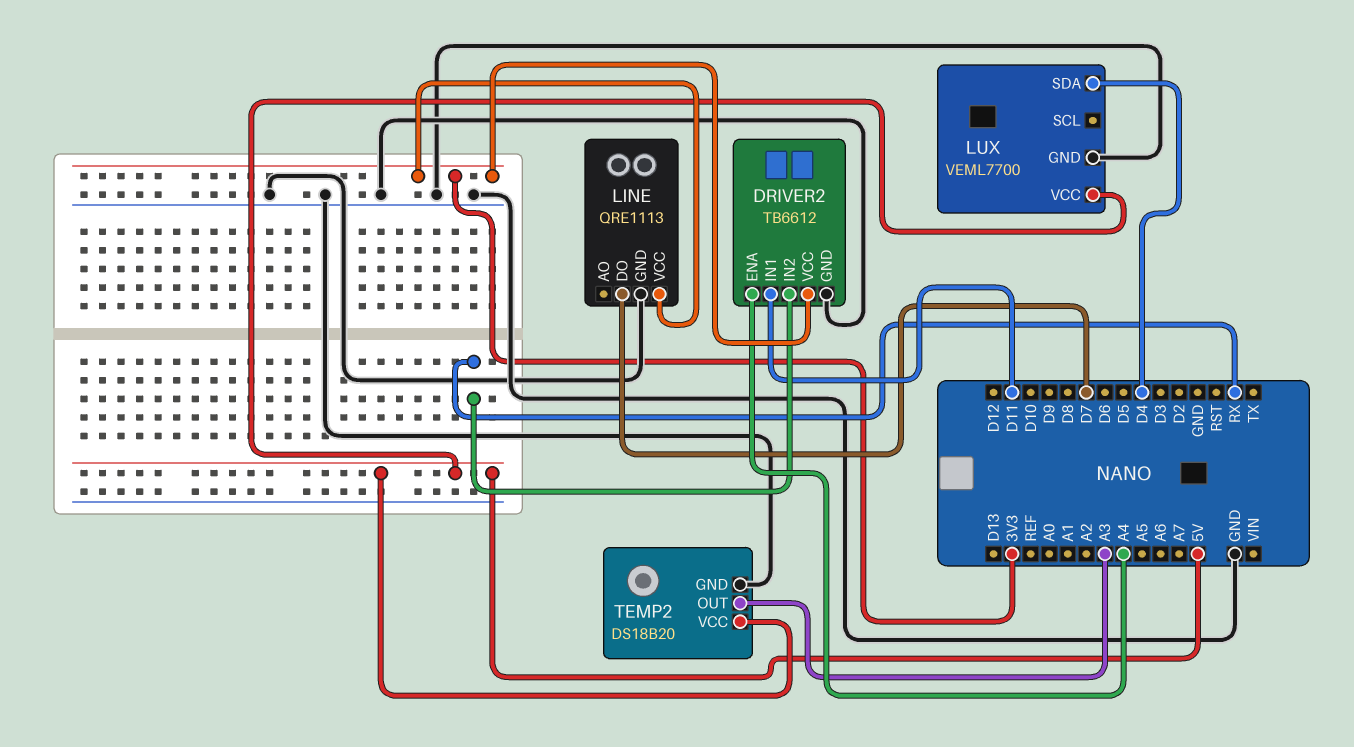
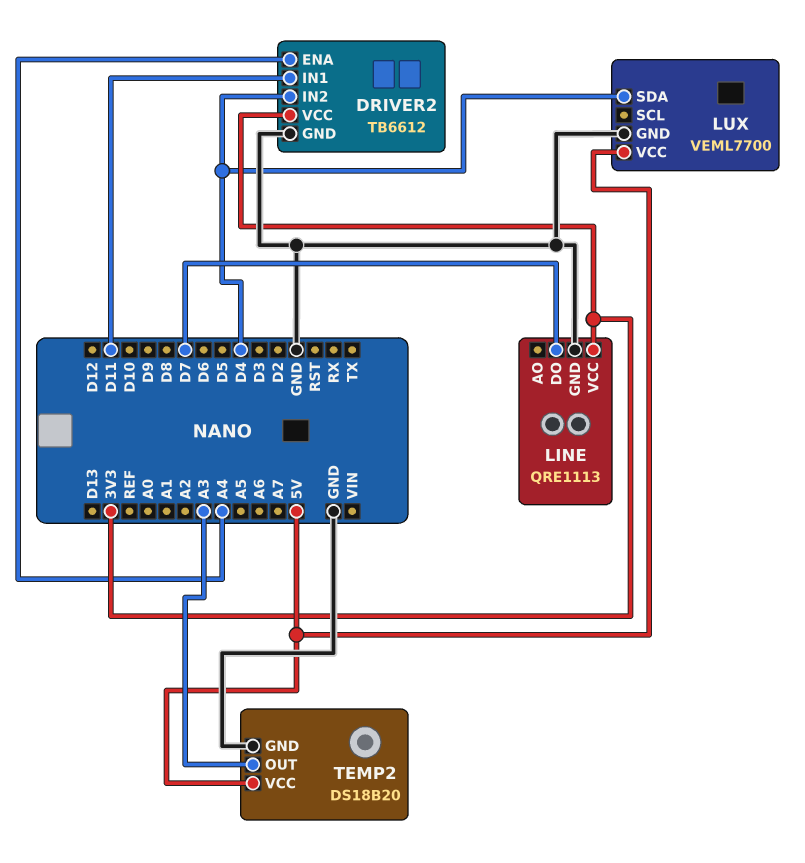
DRIVER2 pin IN2: RX -> D4

